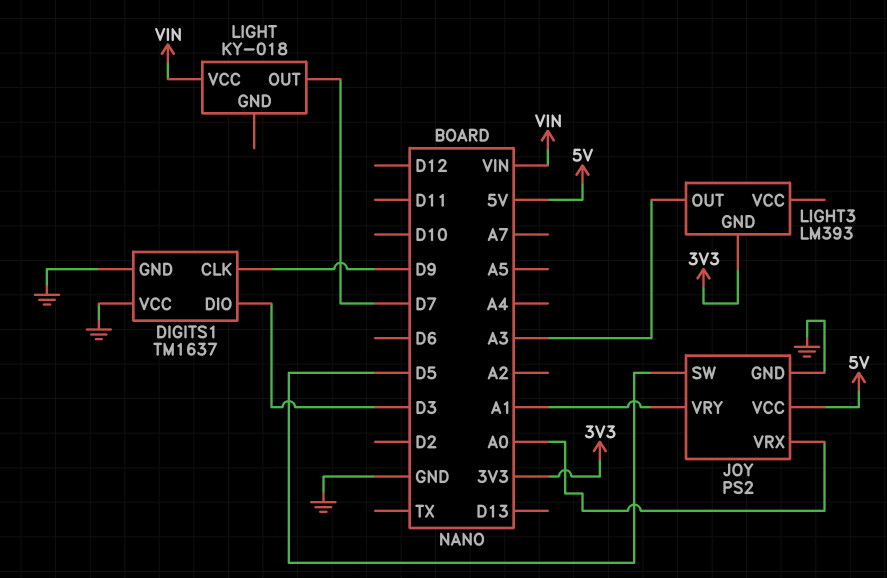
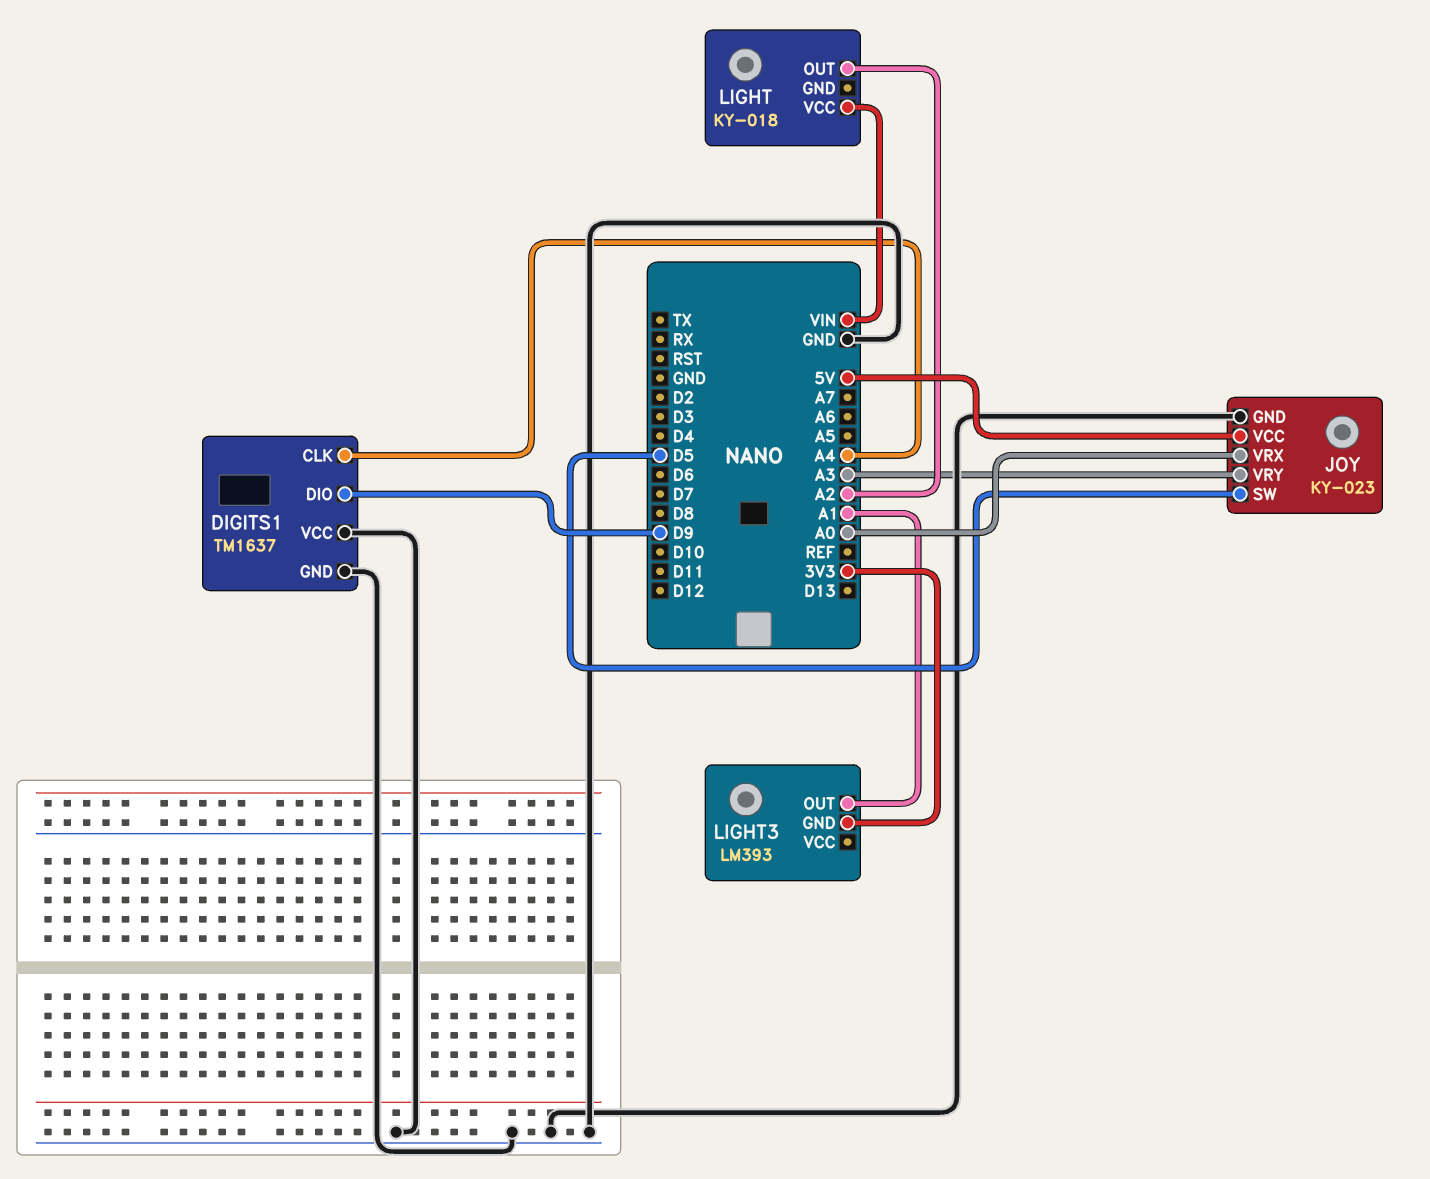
DIGITS1 pin CLK: D9 -> A4
DIGITS1 pin DIO: D3 -> D9
JOY: PS2 -> KY-023
JOY pin VRY: A1 -> A3
LIGHT pin OUT: D7 -> A2
LIGHT3 pin OUT: A3 -> A1

